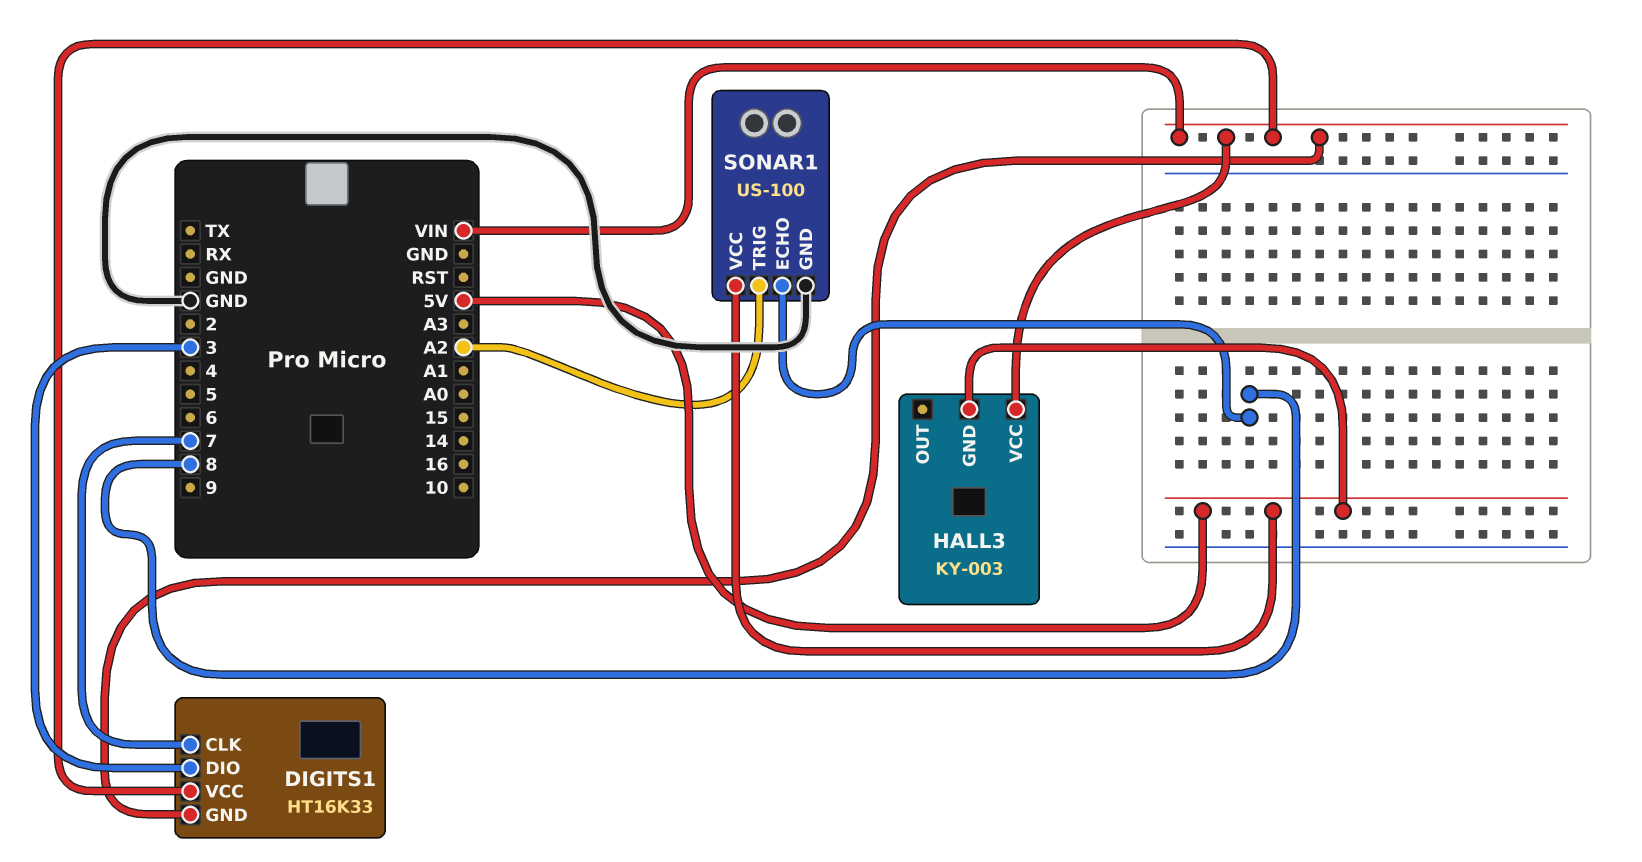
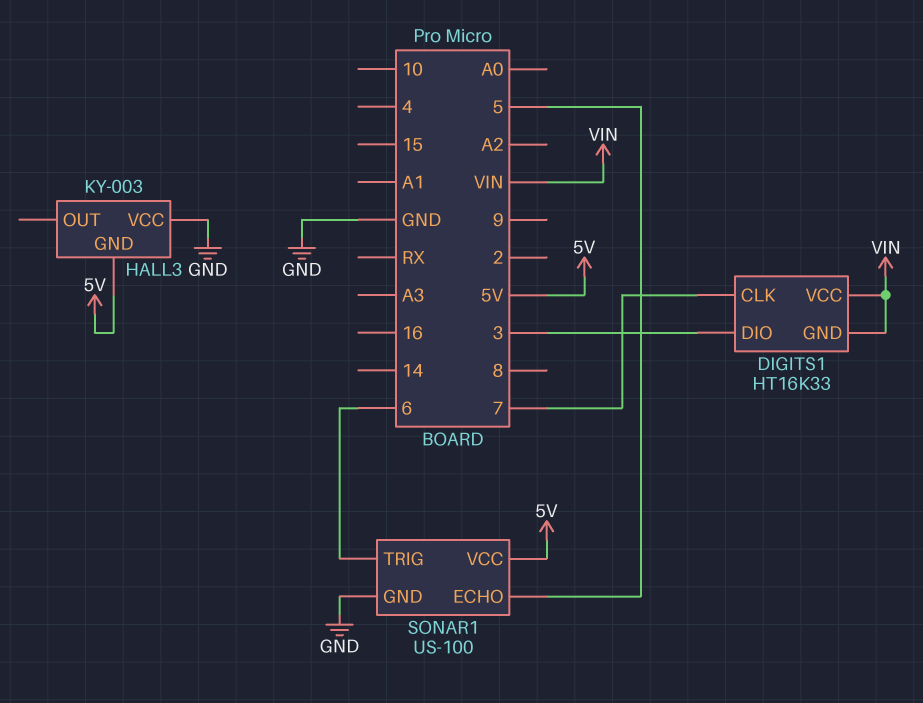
HALL3 pin VCC: VIN -> GND
SONAR1 pin ECHO: 8 -> 5
SONAR1 pin TRIG: A2 -> 6

